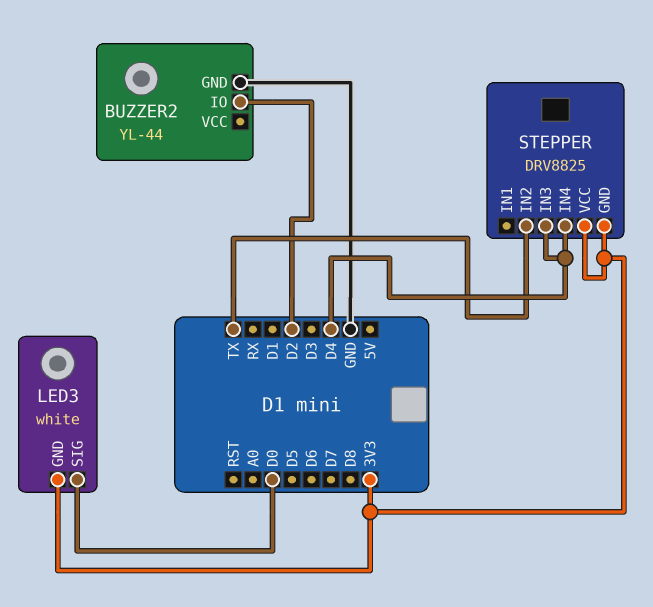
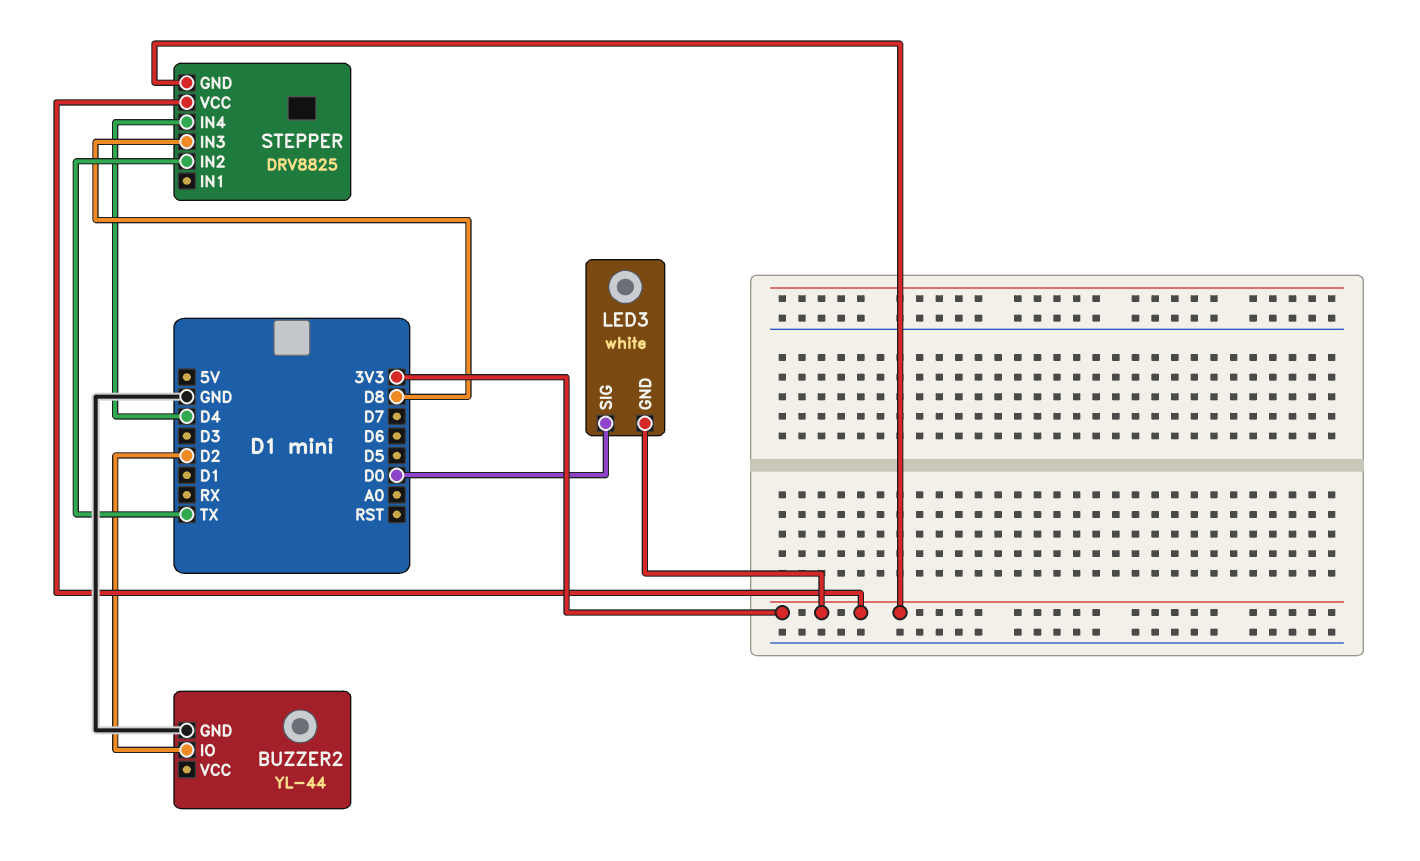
STEPPER pin IN3: D4 -> D8

